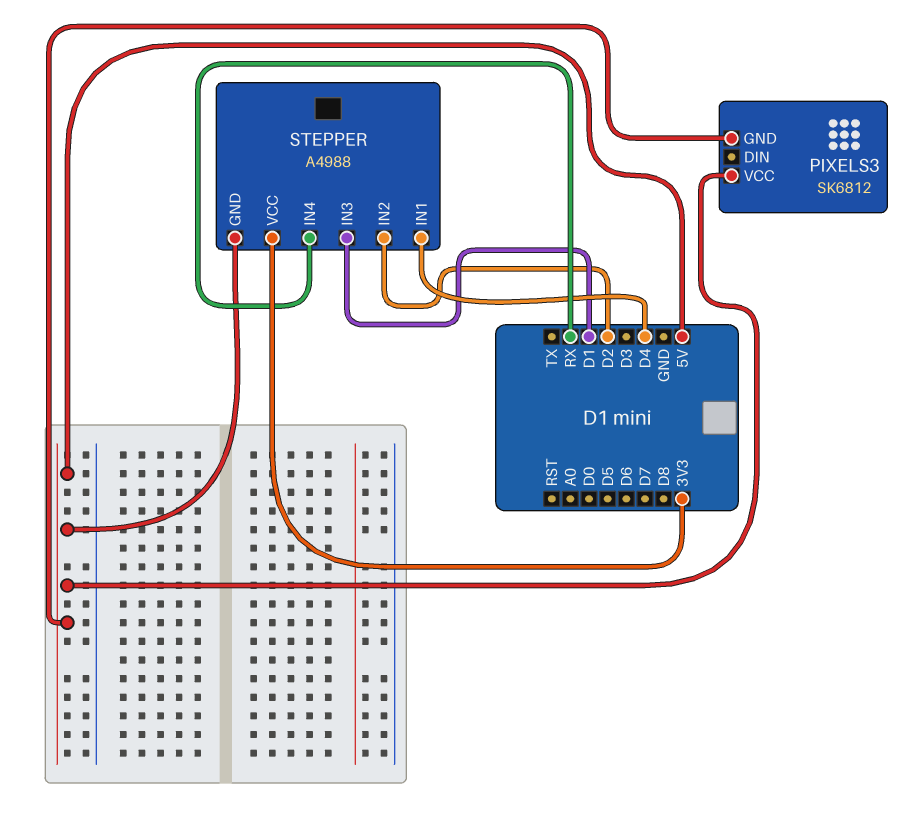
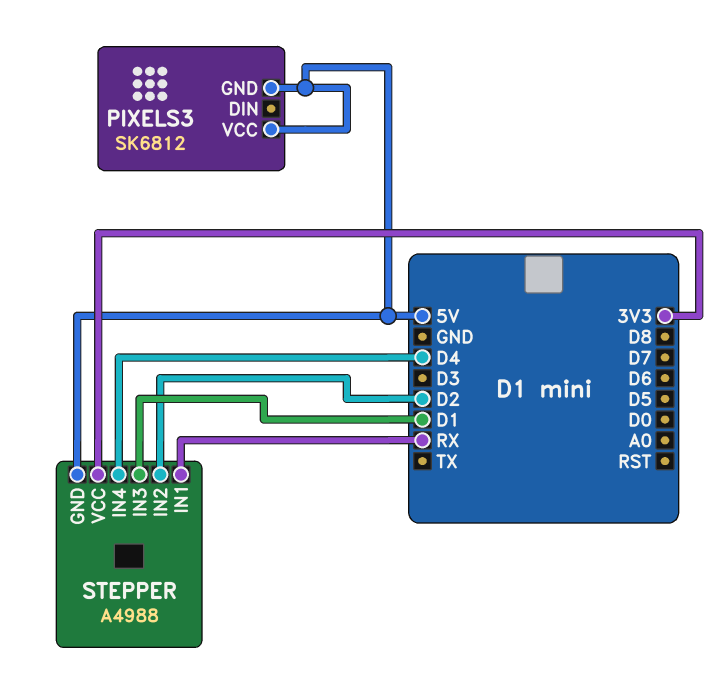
STEPPER pin IN1: D4 -> RX
STEPPER pin IN4: RX -> D4

